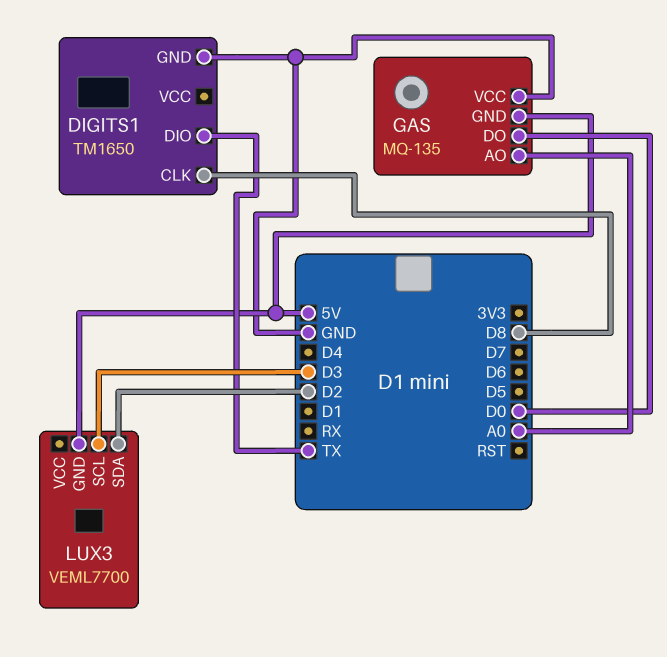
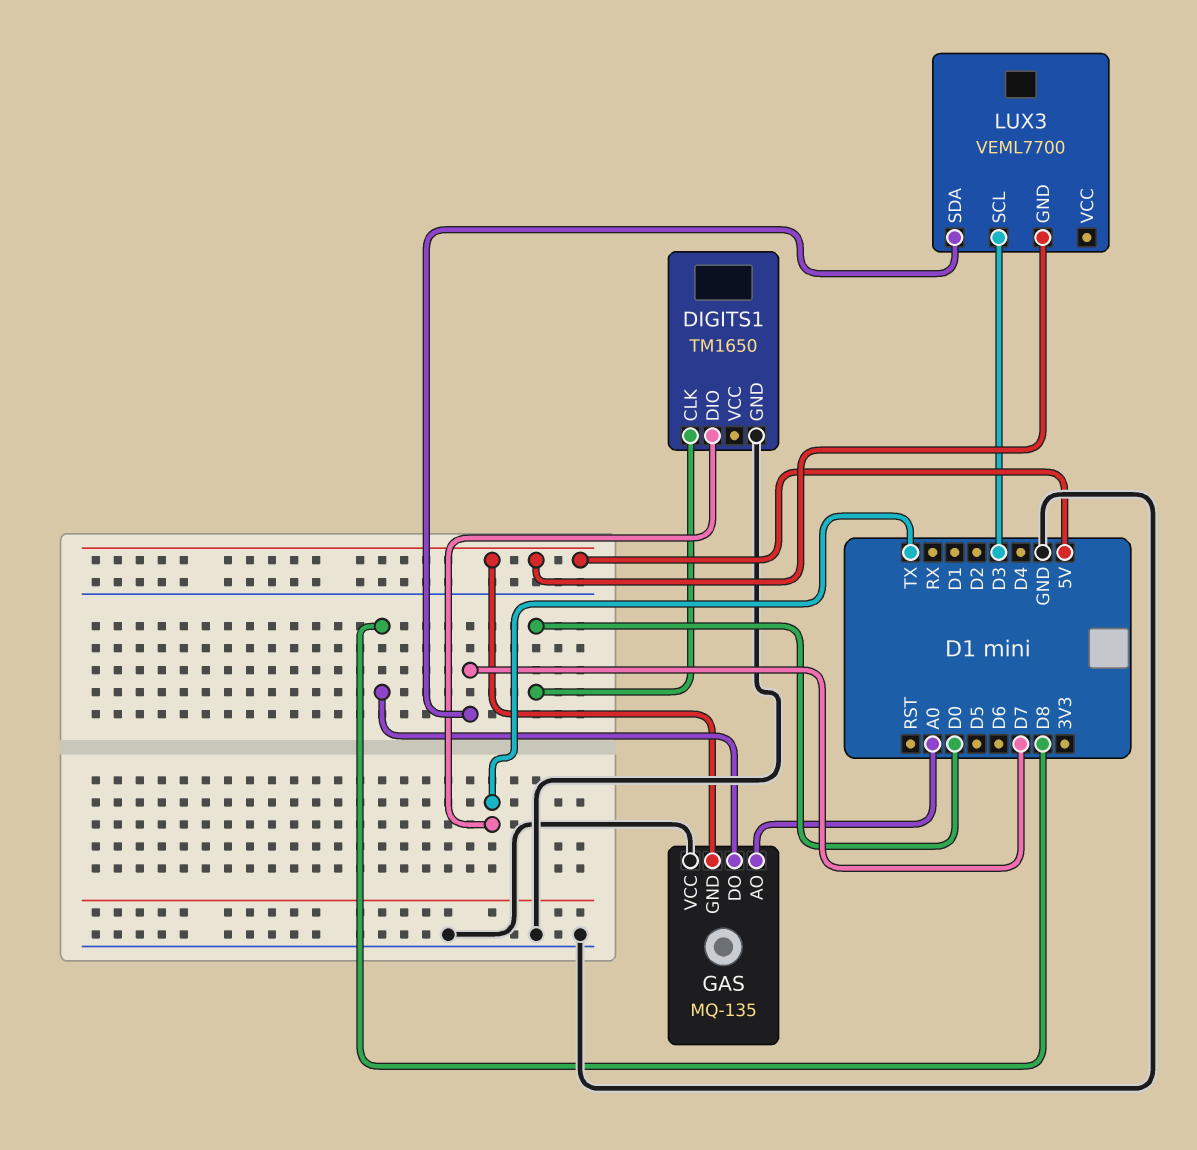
DIGITS1 pin CLK: D8 -> D0
GAS pin DO: D0 -> D8
LUX3 pin SDA: D2 -> D7

